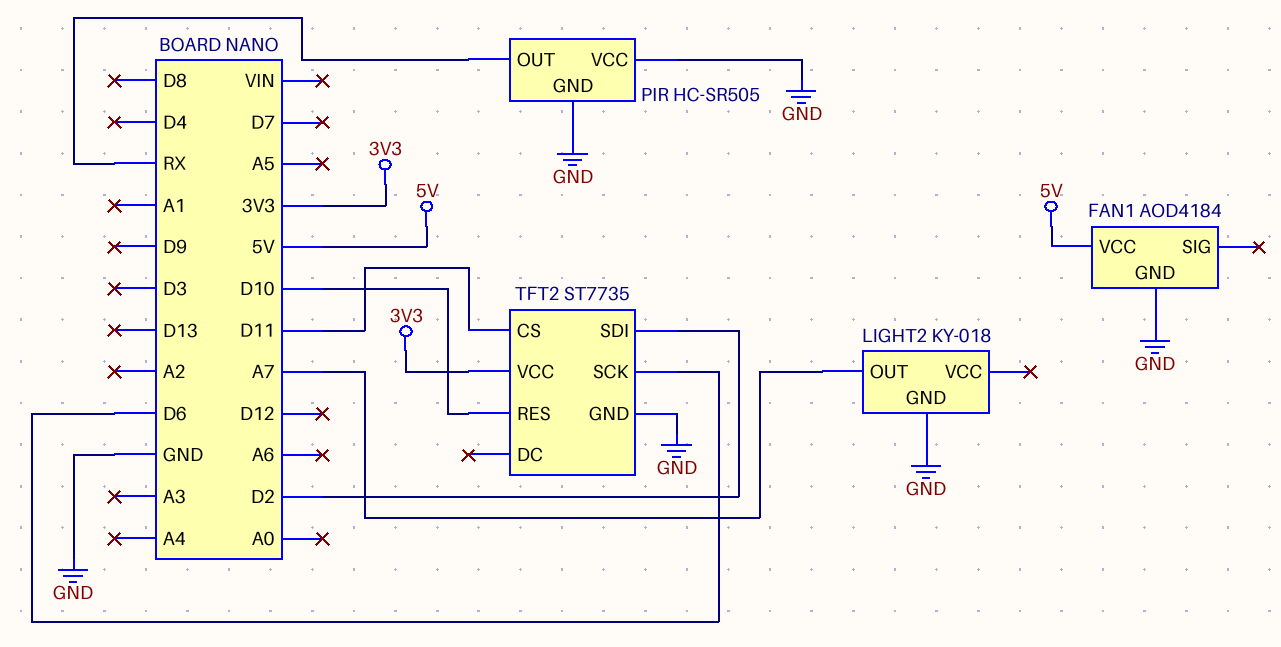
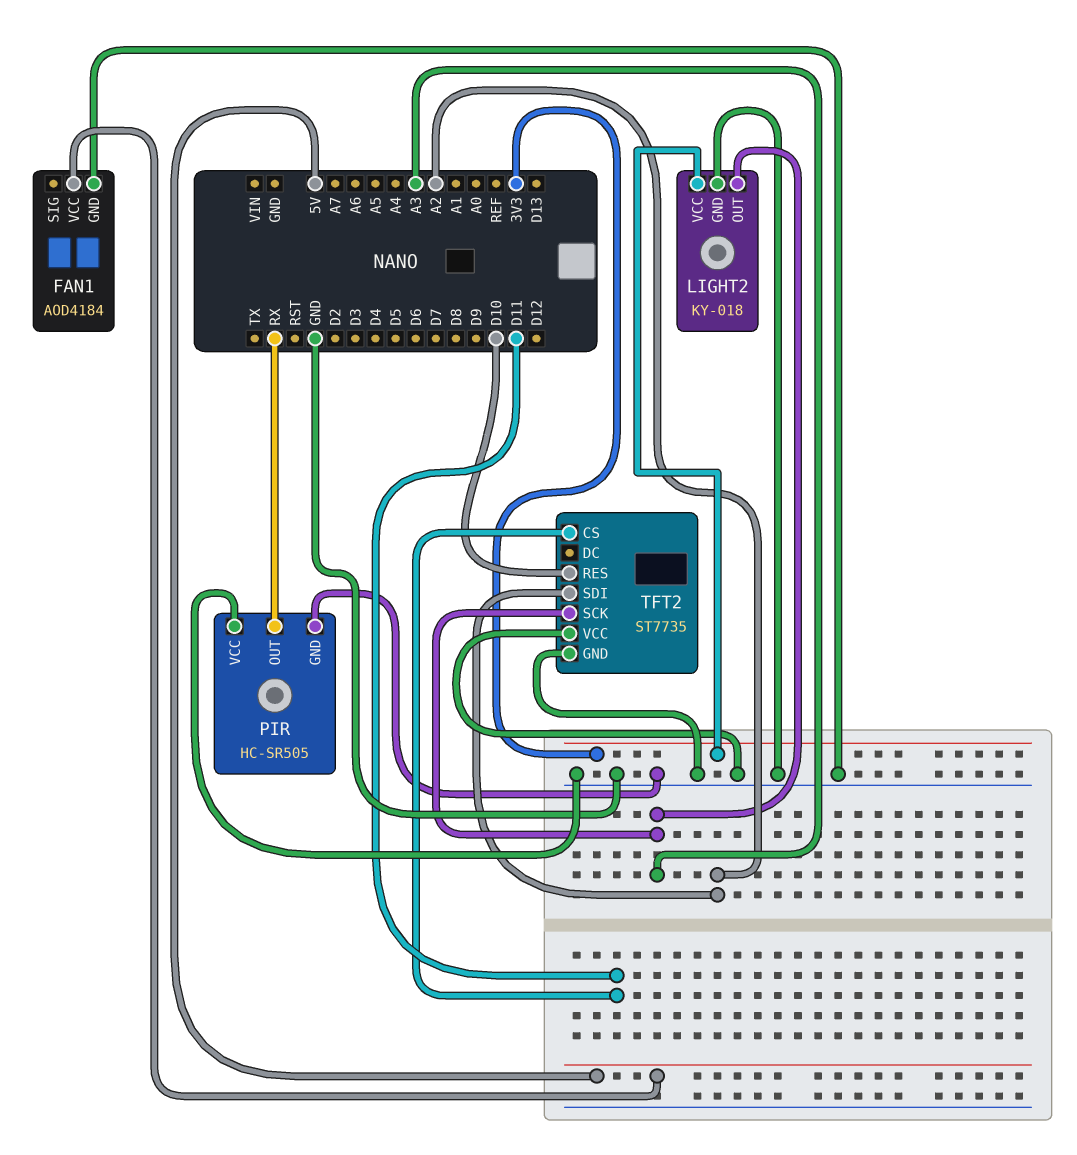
LIGHT2 pin OUT: A7 -> A3
LIGHT2 pin VCC: none -> 3V3
TFT2 pin SCK: D6 -> A3
TFT2 pin SDI: D2 -> A2
TFT2 pin VCC: 3V3 -> GND

